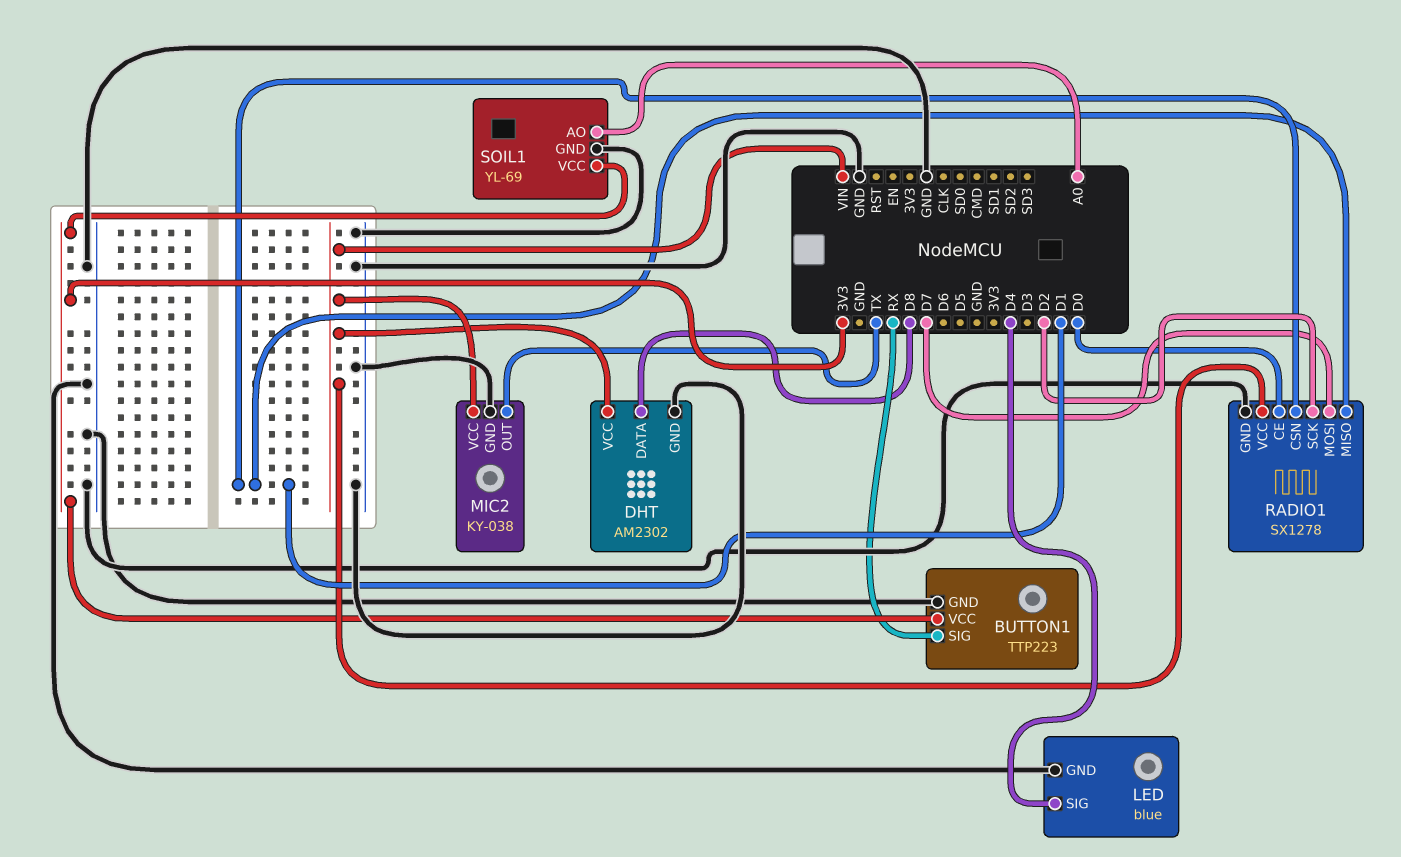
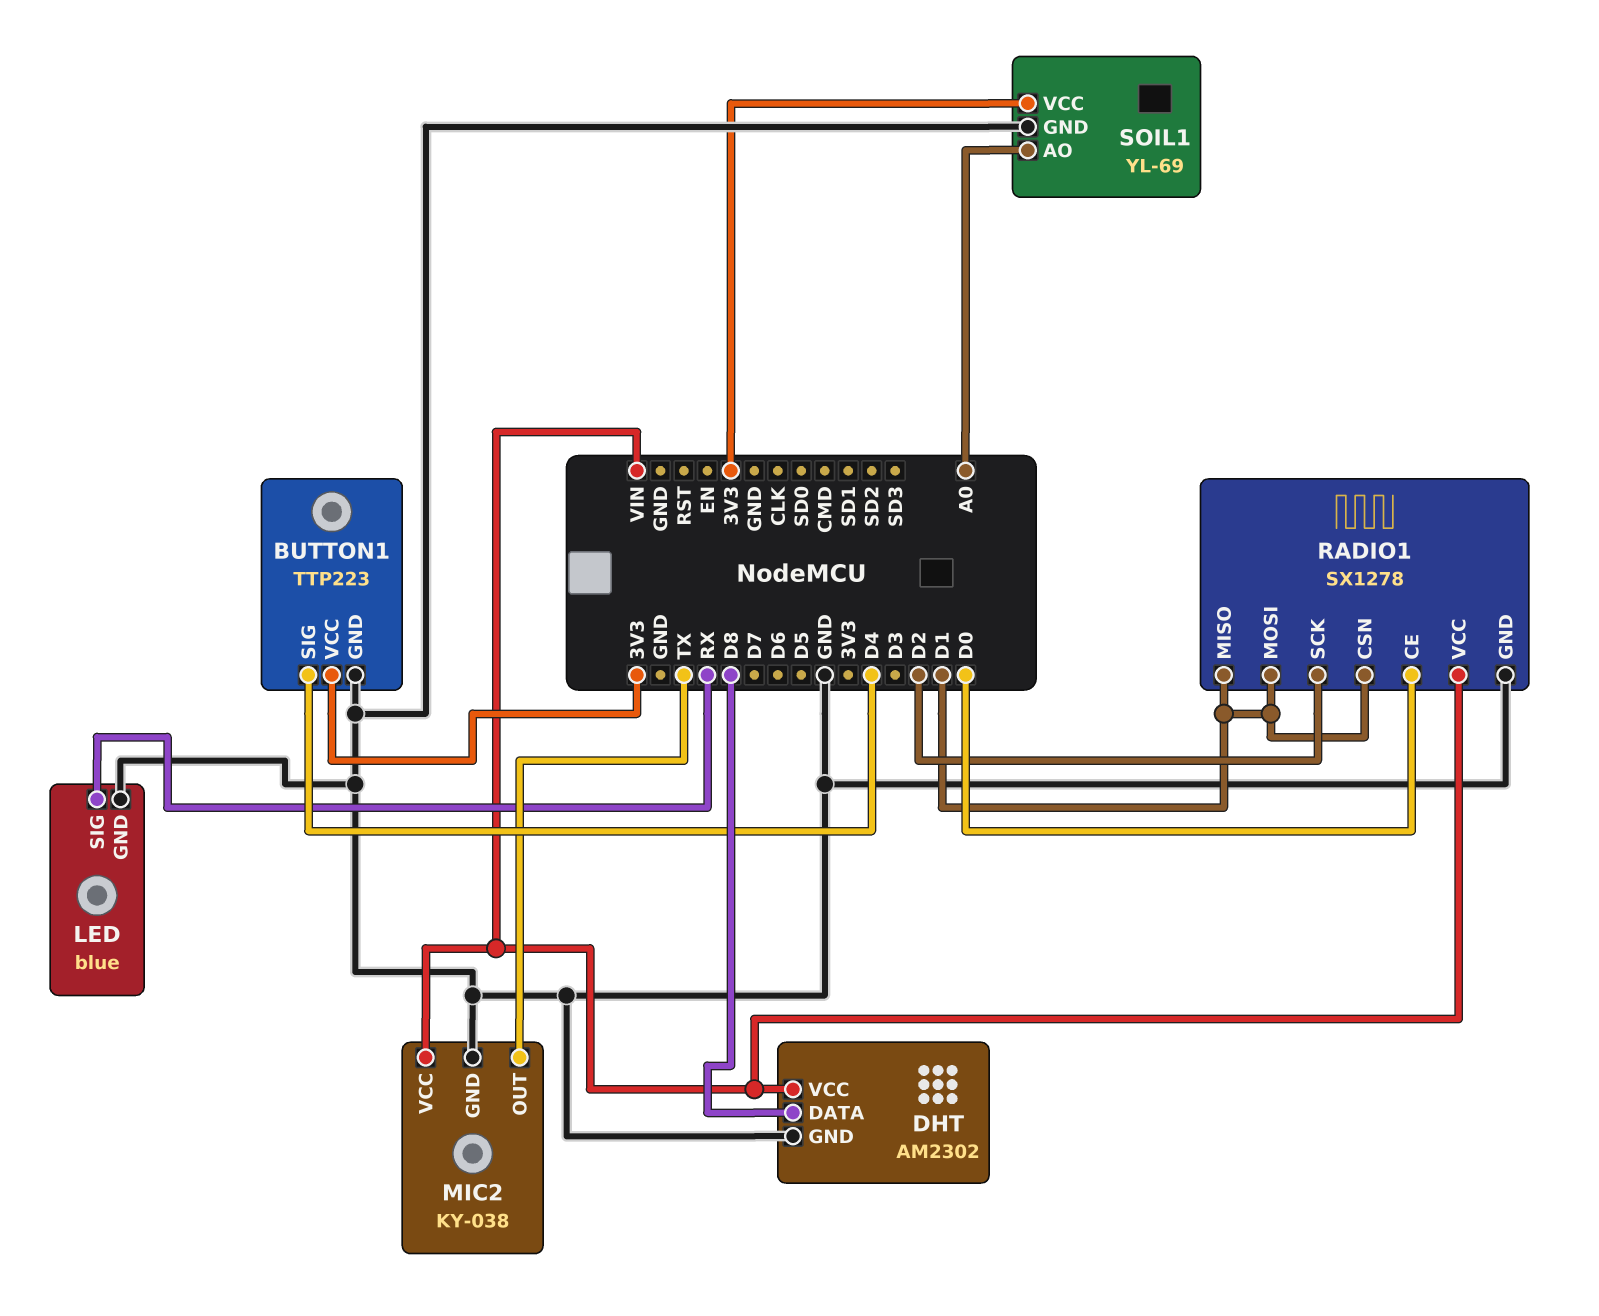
BUTTON1 pin SIG: RX -> D4
LED pin SIG: D4 -> RX
RADIO1 pin MOSI: D7 -> D1

